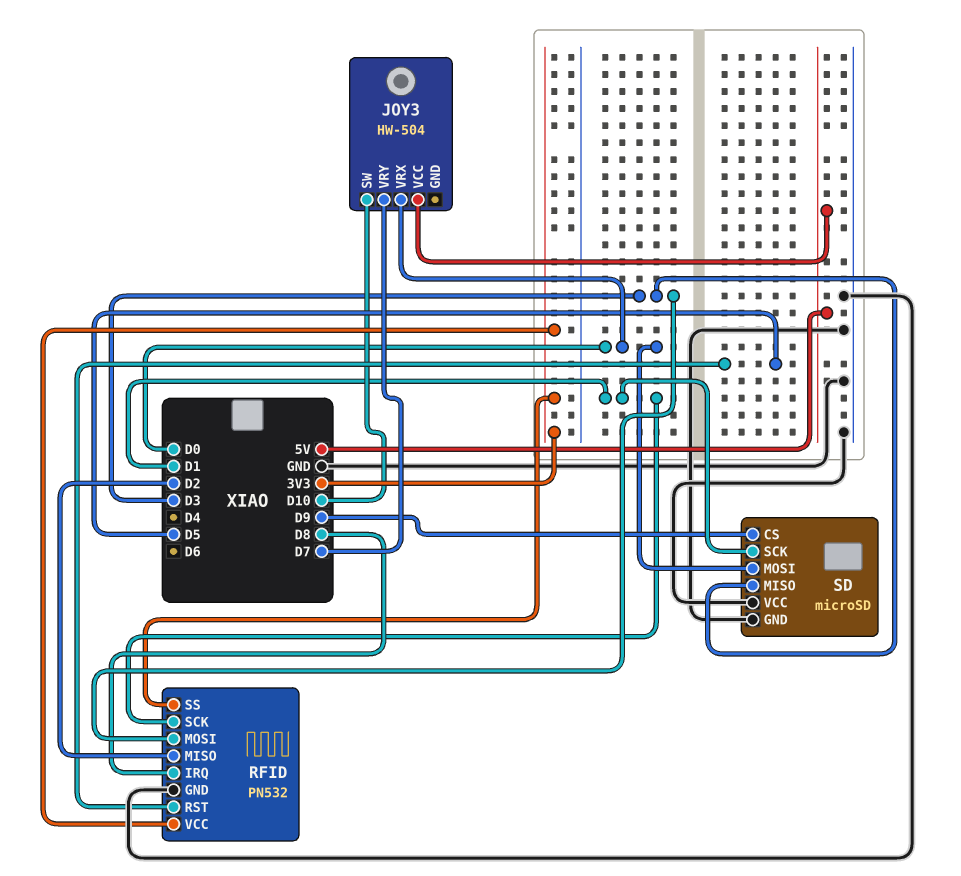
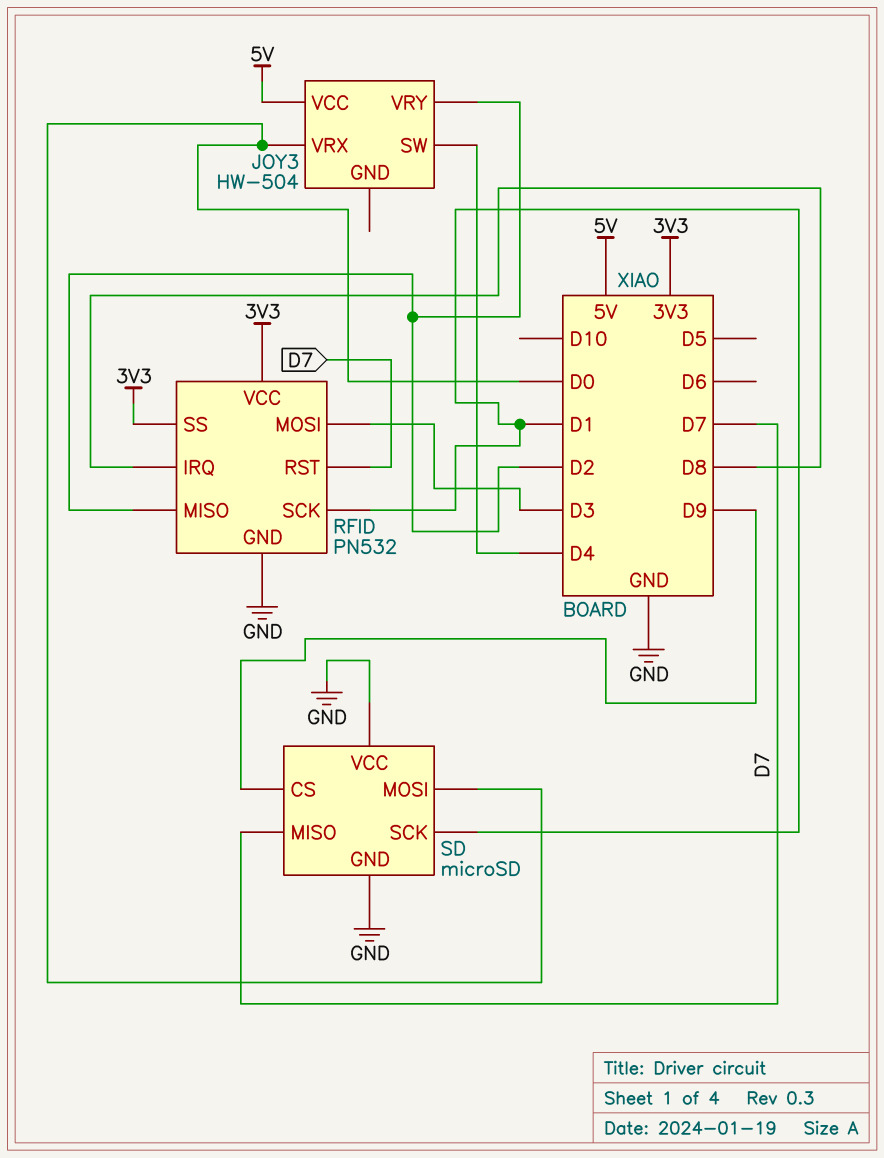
JOY3 pin SW: D10 -> D4
JOY3 pin VRY: D7 -> D2
RFID pin RST: D5 -> D7
SD pin MISO: D3 -> D7

